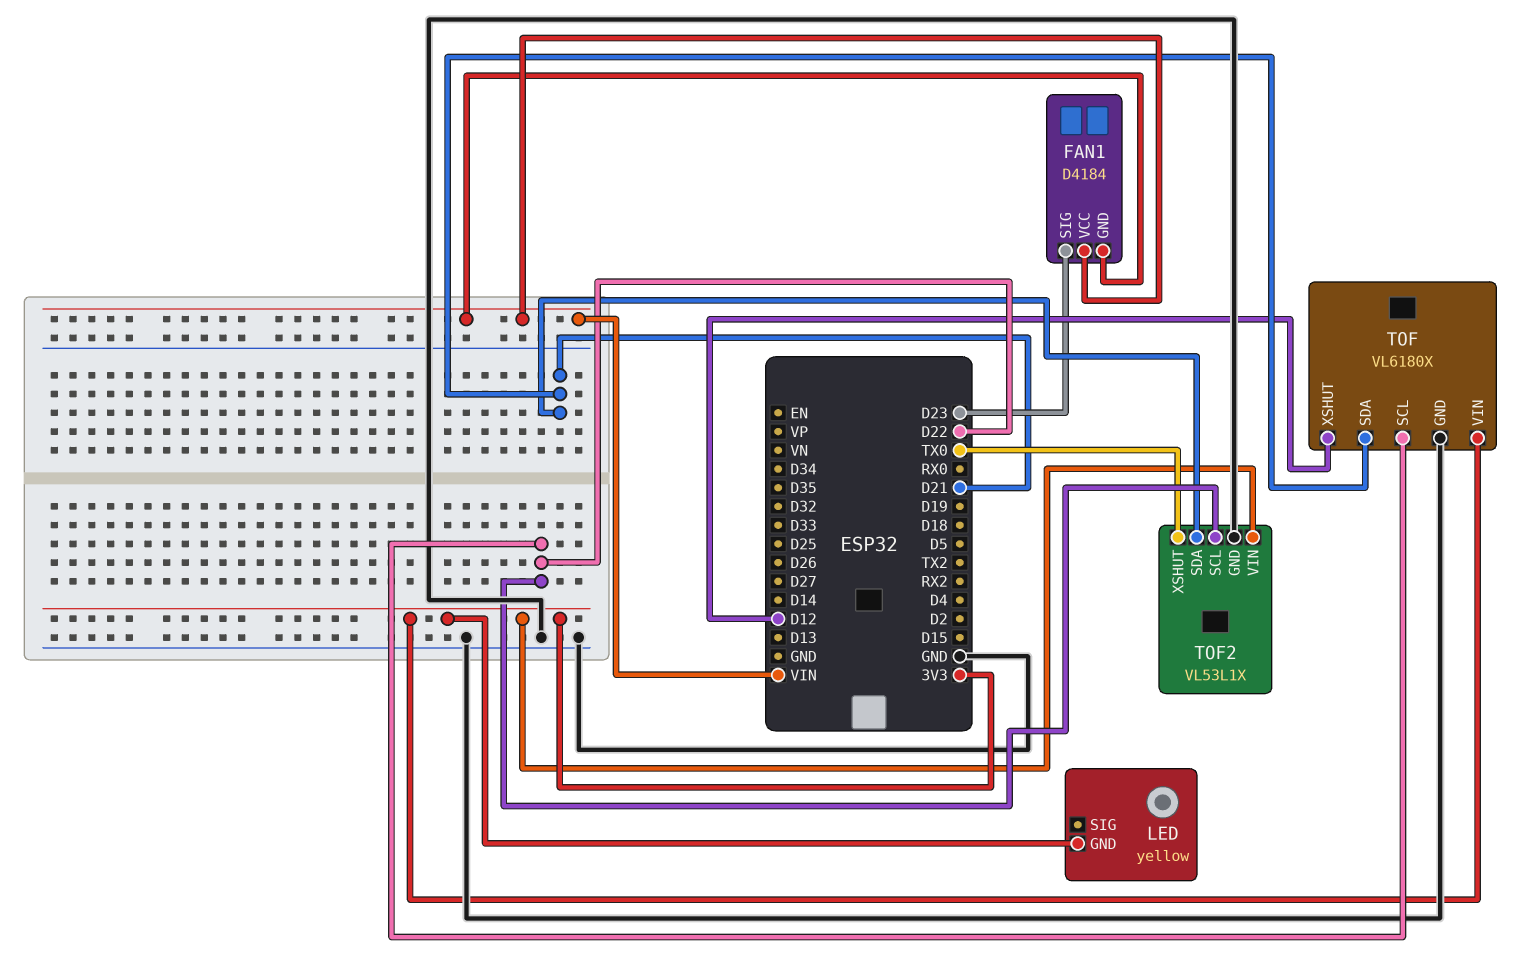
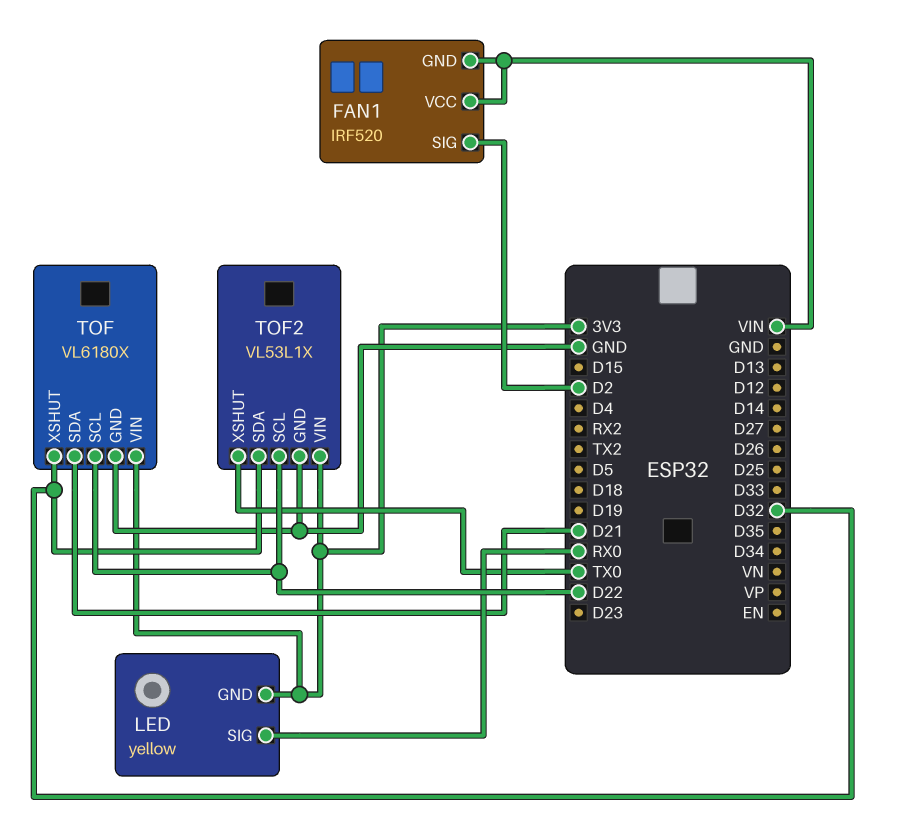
FAN1: D4184 -> IRF520
FAN1 pin SIG: D23 -> D2
LED pin SIG: none -> RX0
TOF pin XSHUT: D12 -> D32
TOF2 pin SDA: D21 -> D32

